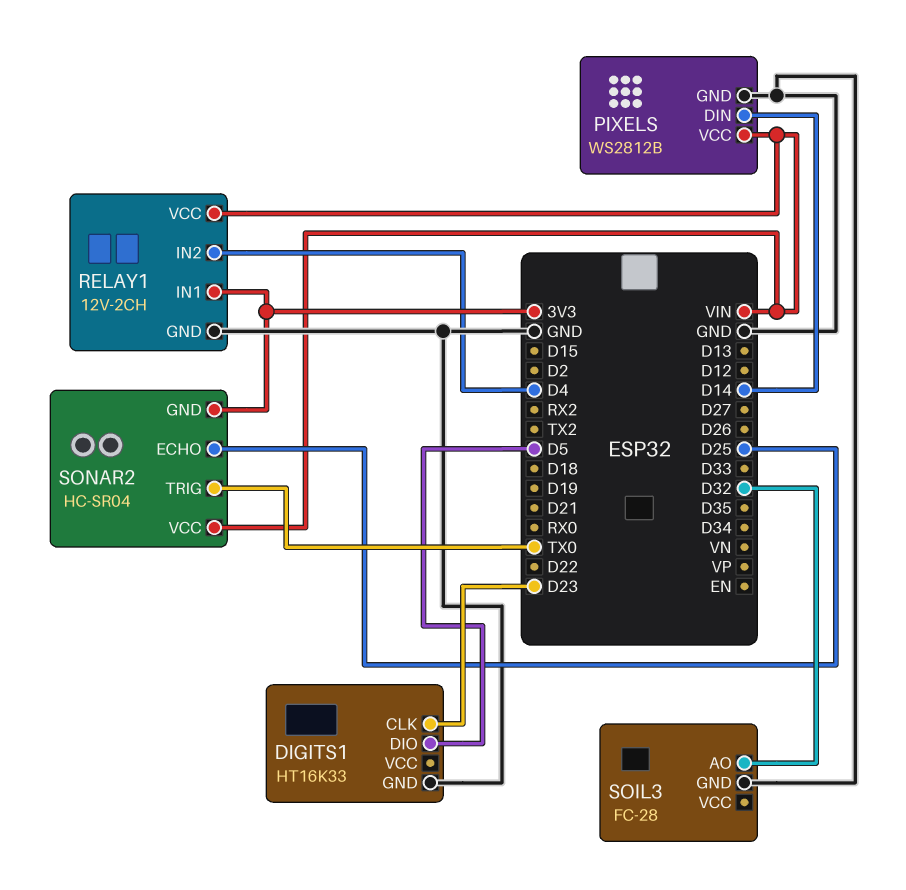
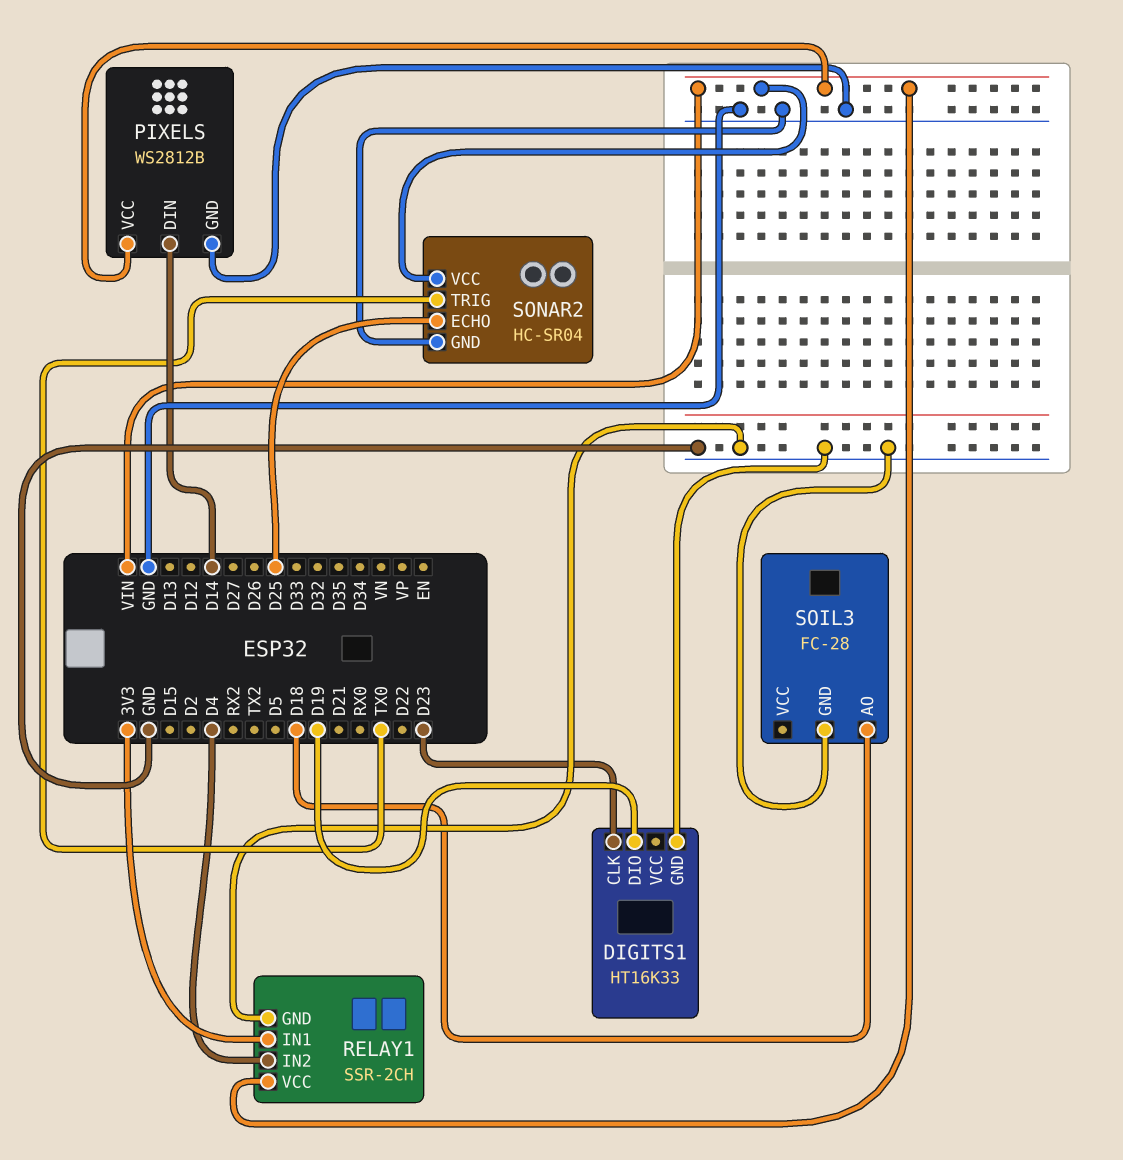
DIGITS1 pin DIO: D5 -> D19
RELAY1: 12V-2CH -> SSR-2CH
SOIL3 pin AO: D32 -> D18
SONAR2 pin GND: 3V3 -> GND

